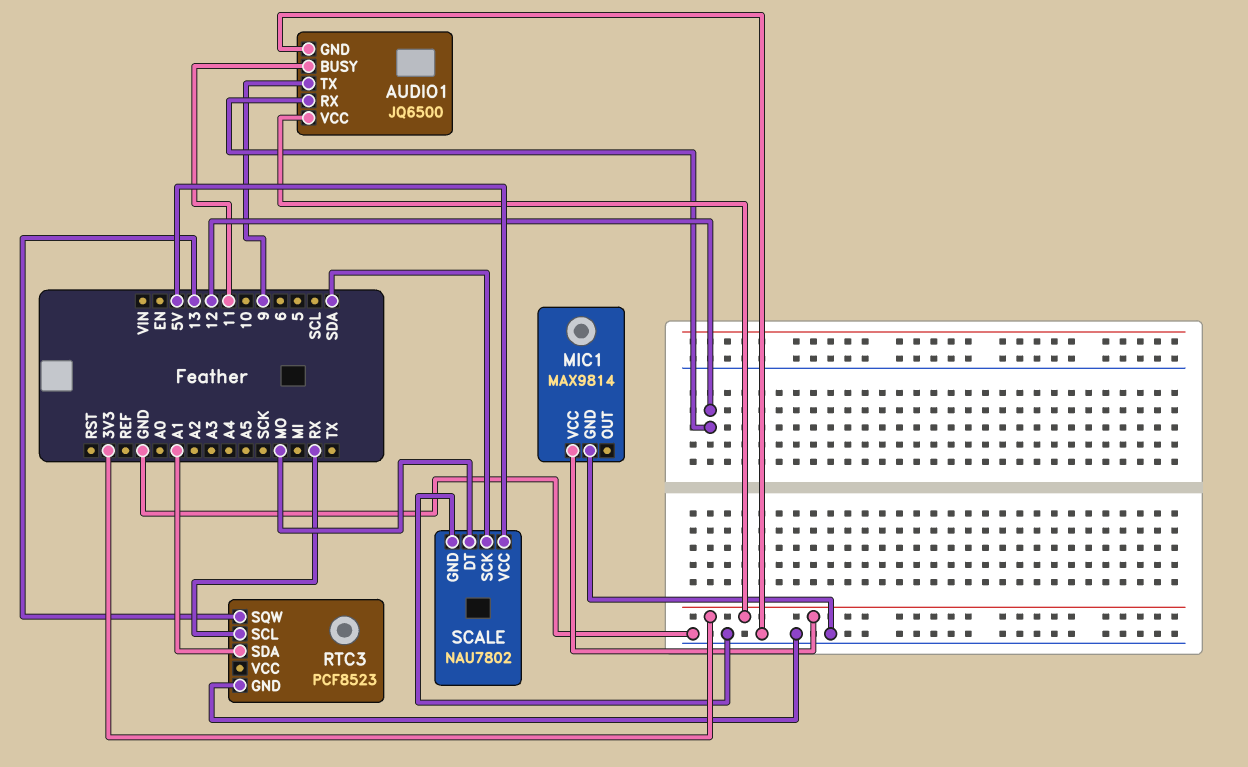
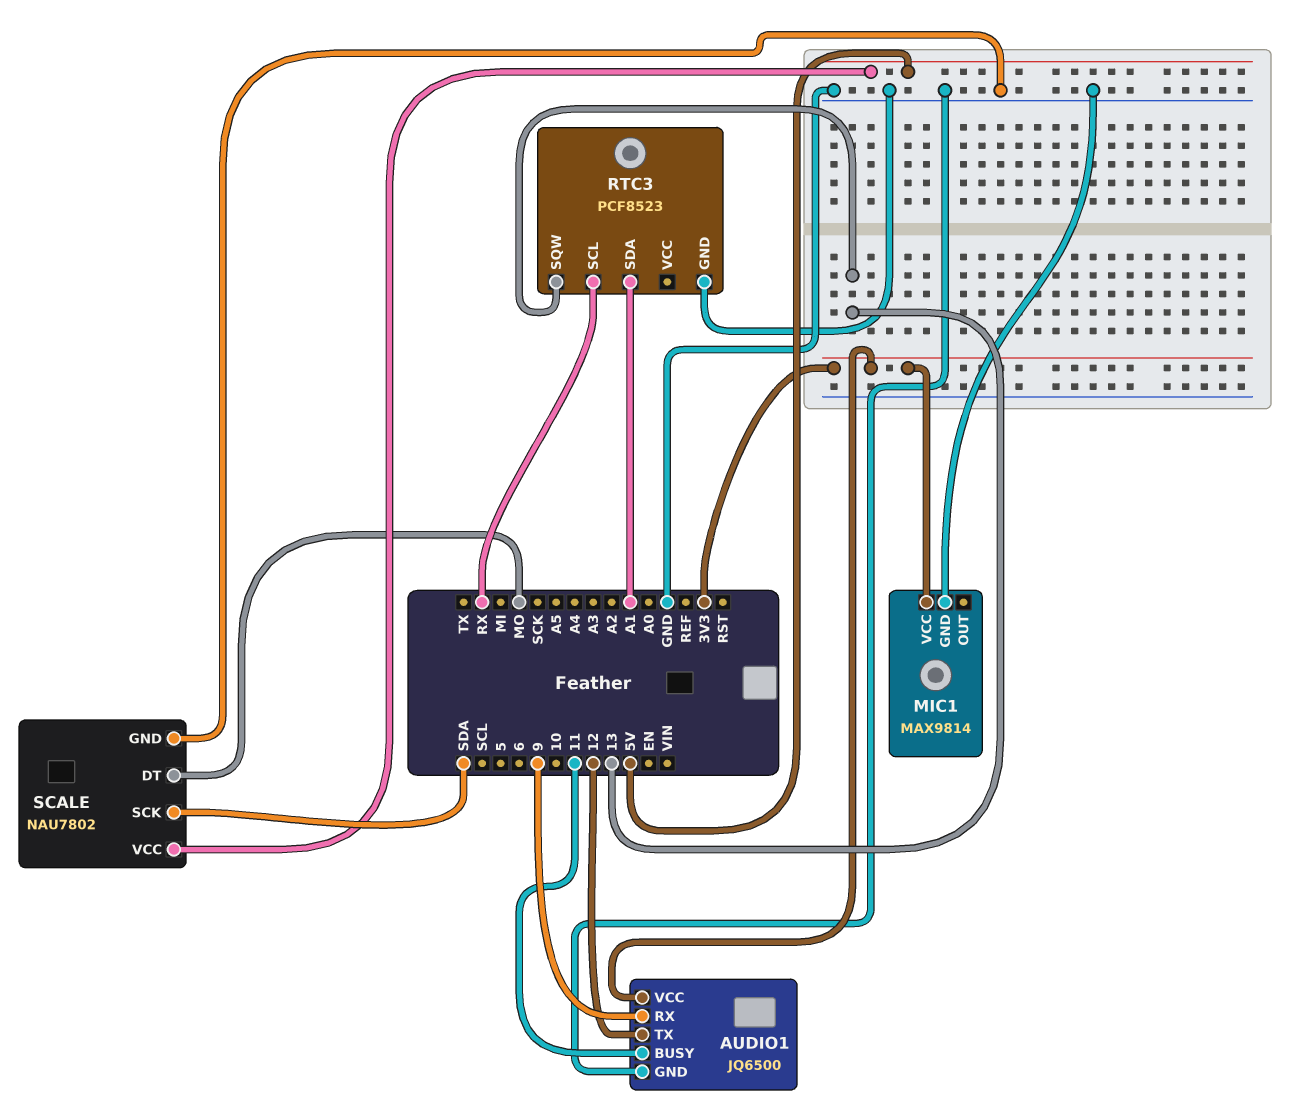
AUDIO1 pin RX: 12 -> 9
AUDIO1 pin TX: 9 -> 12

